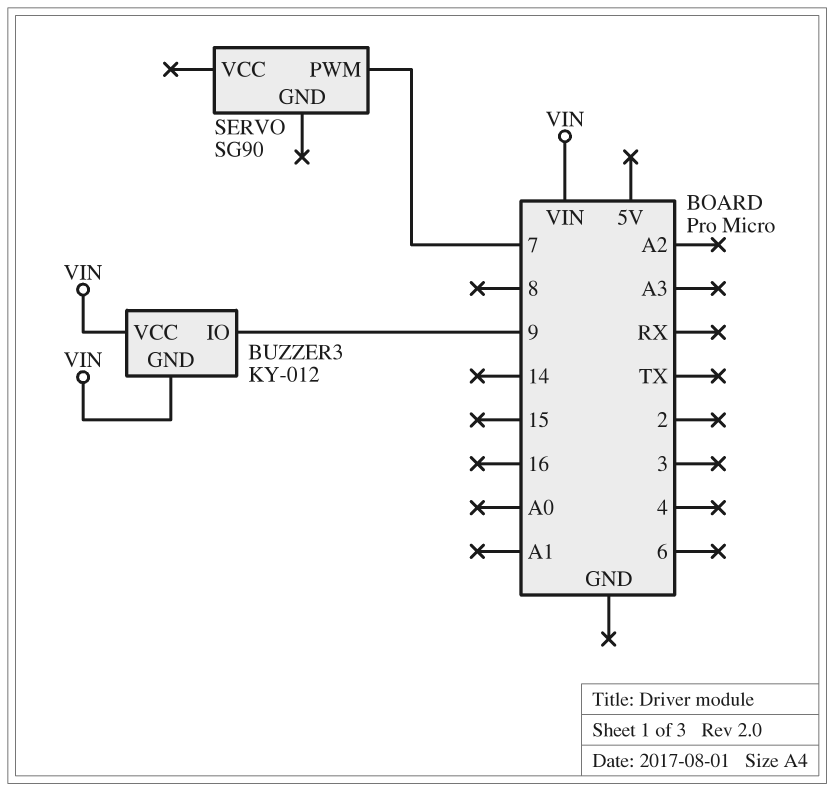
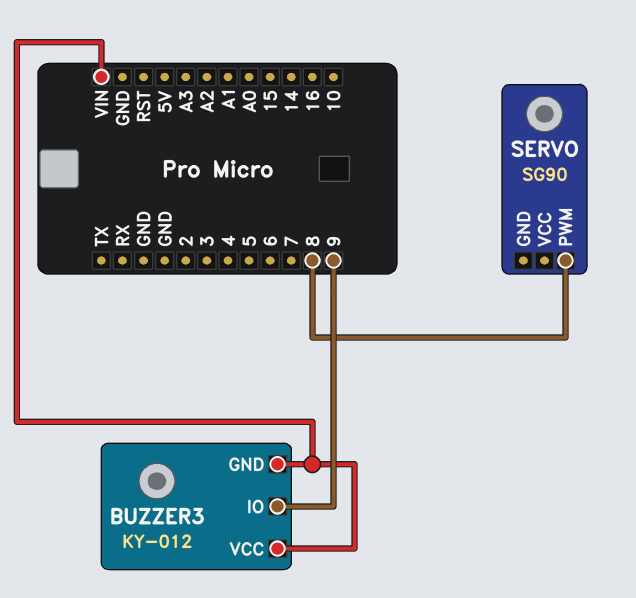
SERVO pin PWM: 7 -> 8

